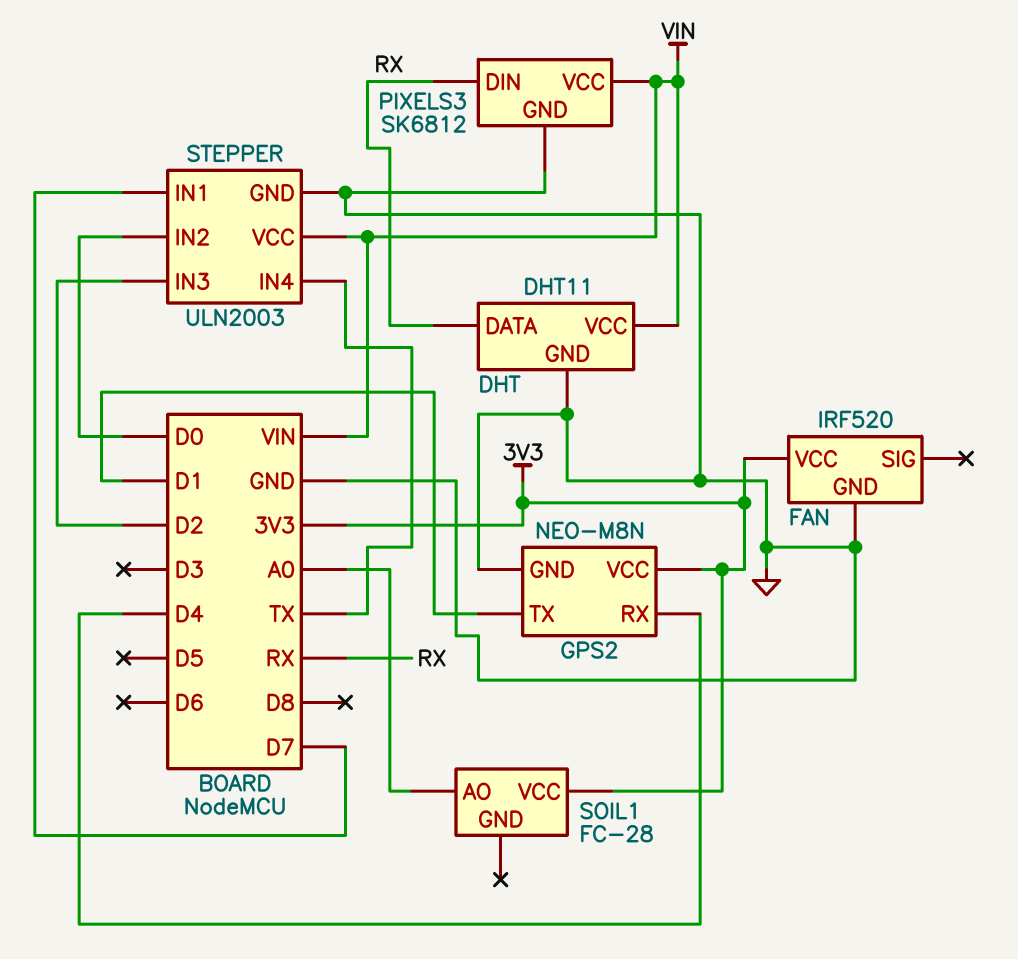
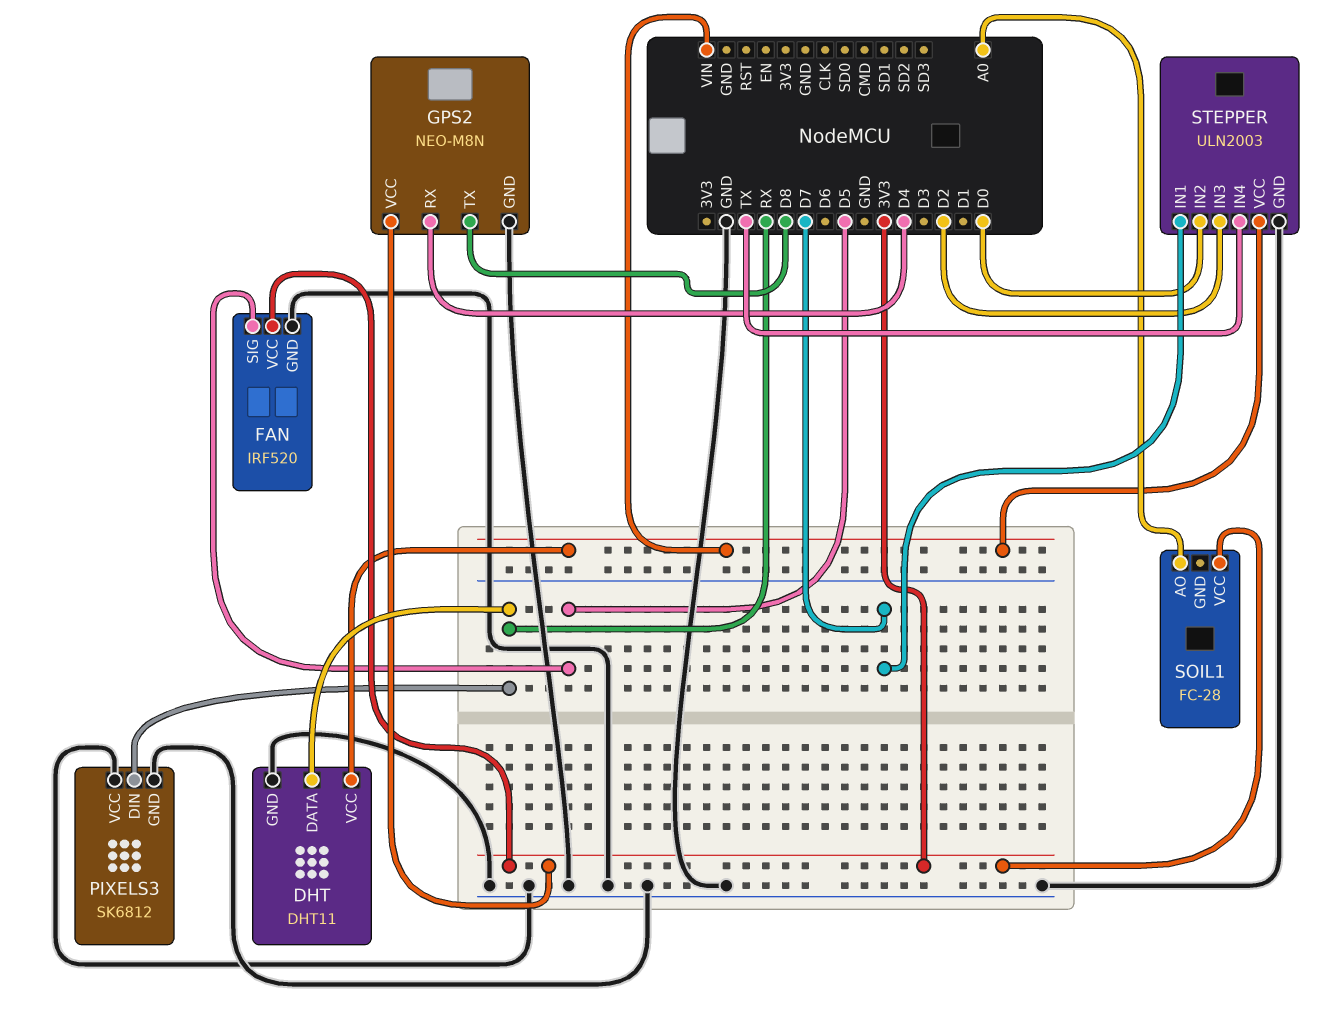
FAN pin SIG: none -> D5
GPS2 pin TX: D1 -> D8
PIXELS3 pin VCC: VIN -> GND

